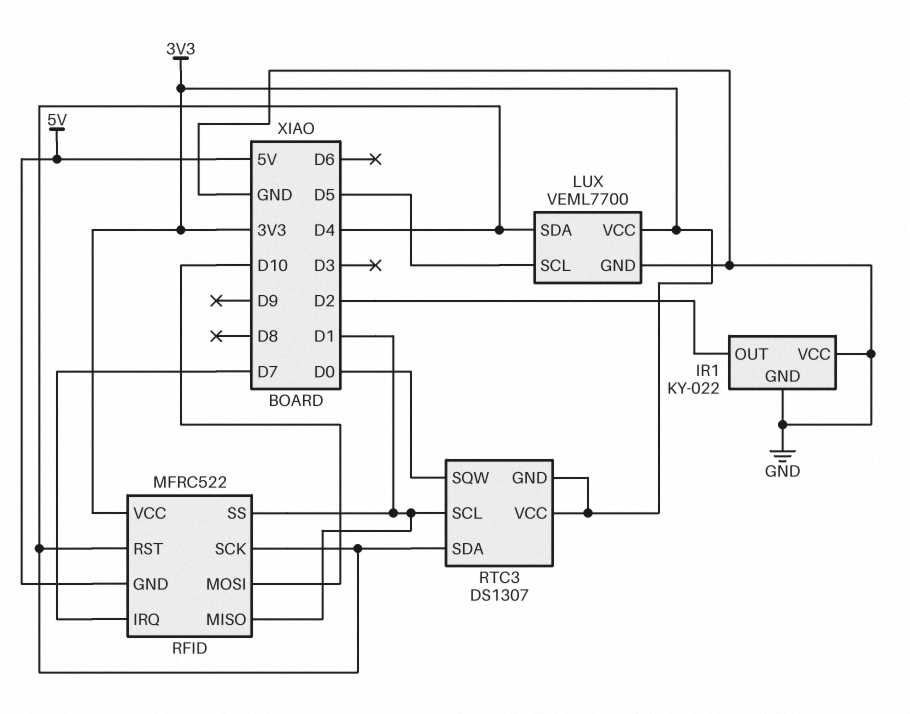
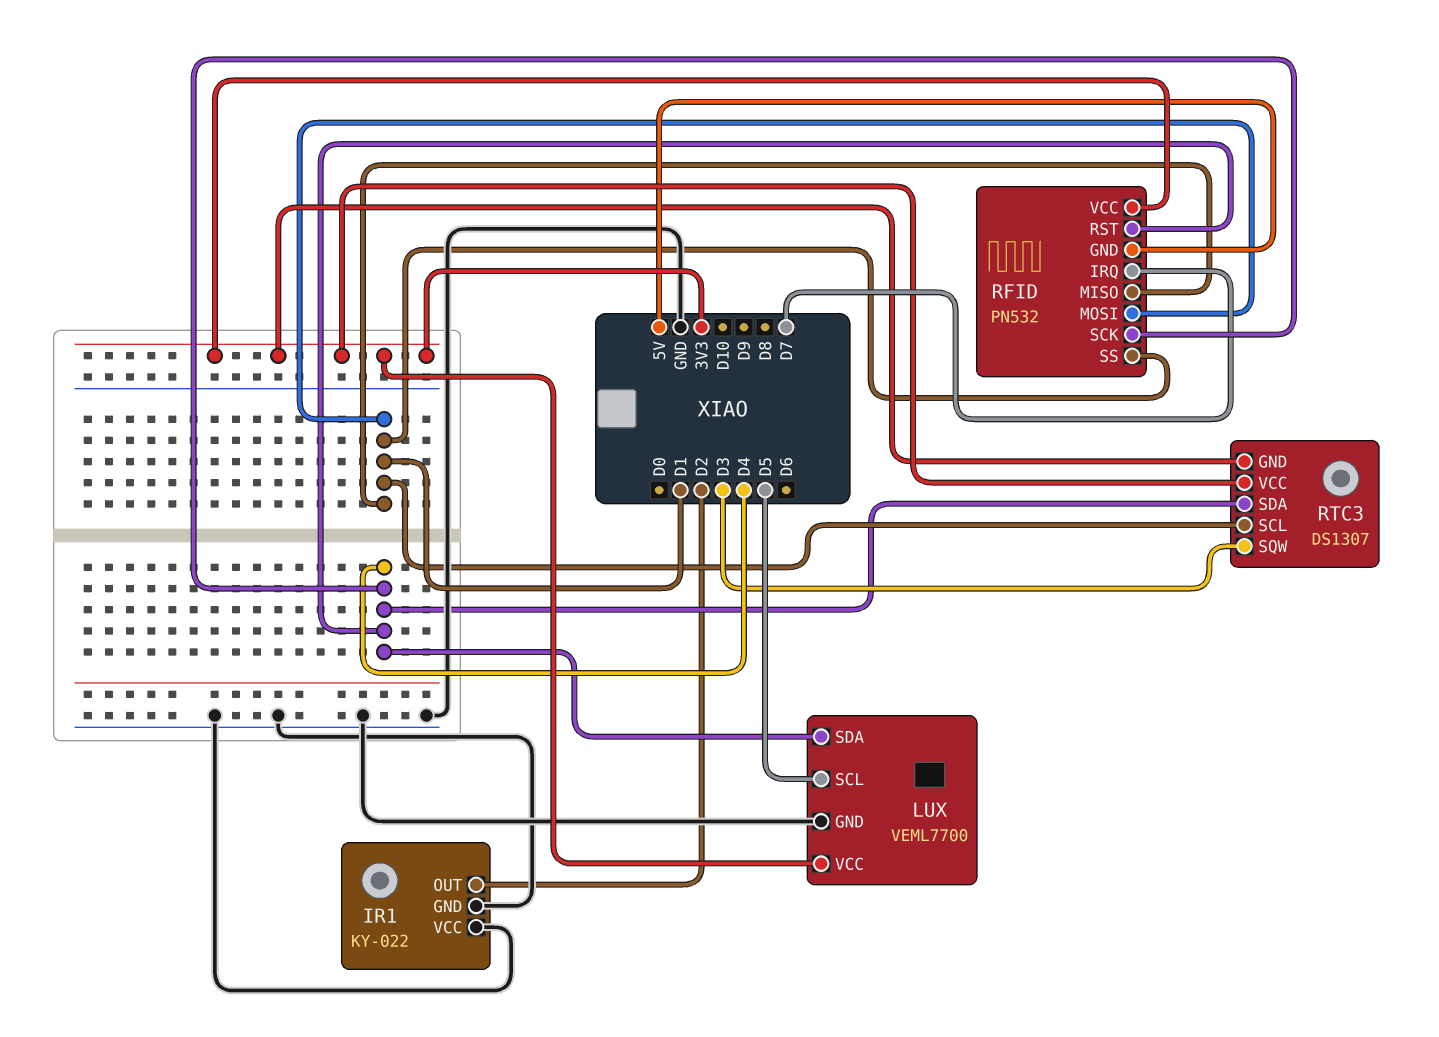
RFID: MFRC522 -> PN532
RFID pin MOSI: D10 -> D1
RTC3 pin SQW: D0 -> D3

